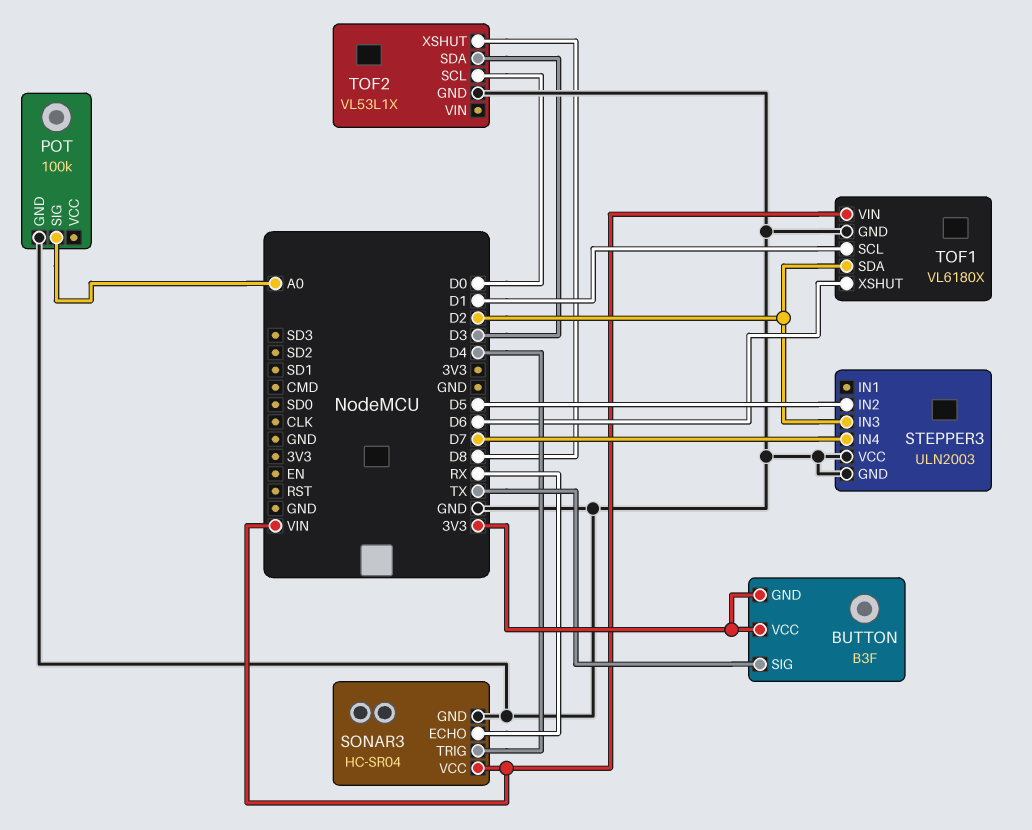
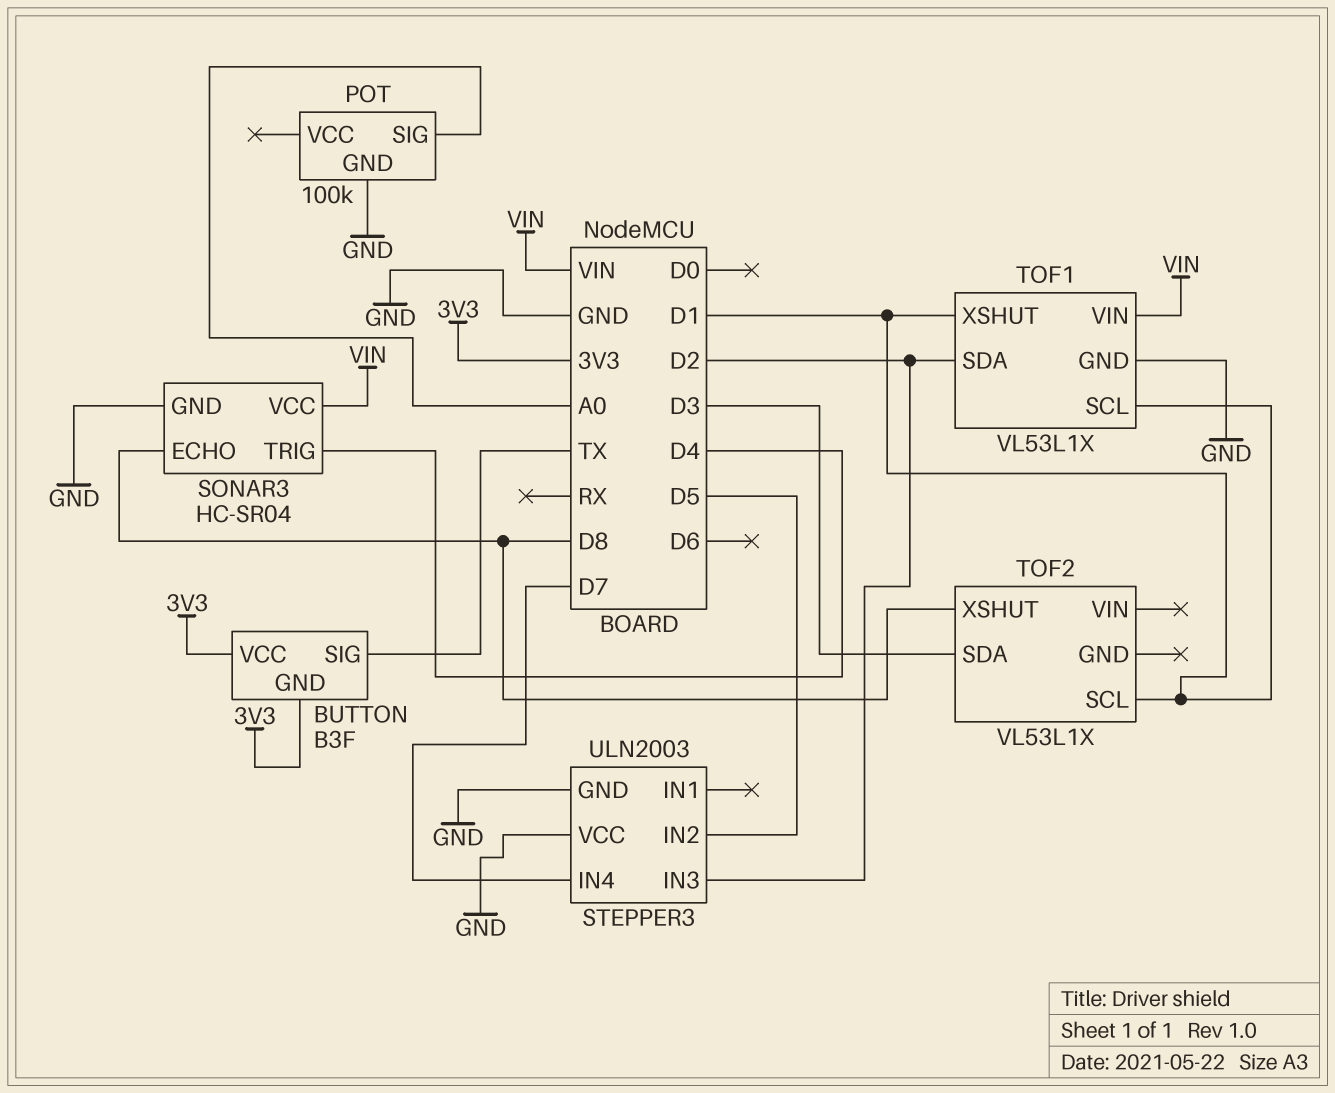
SONAR3 pin ECHO: RX -> D8
TOF1: VL6180X -> VL53L1X
TOF1 pin XSHUT: D6 -> D1
TOF2 pin GND: GND -> none
TOF2 pin SCL: D0 -> D1

